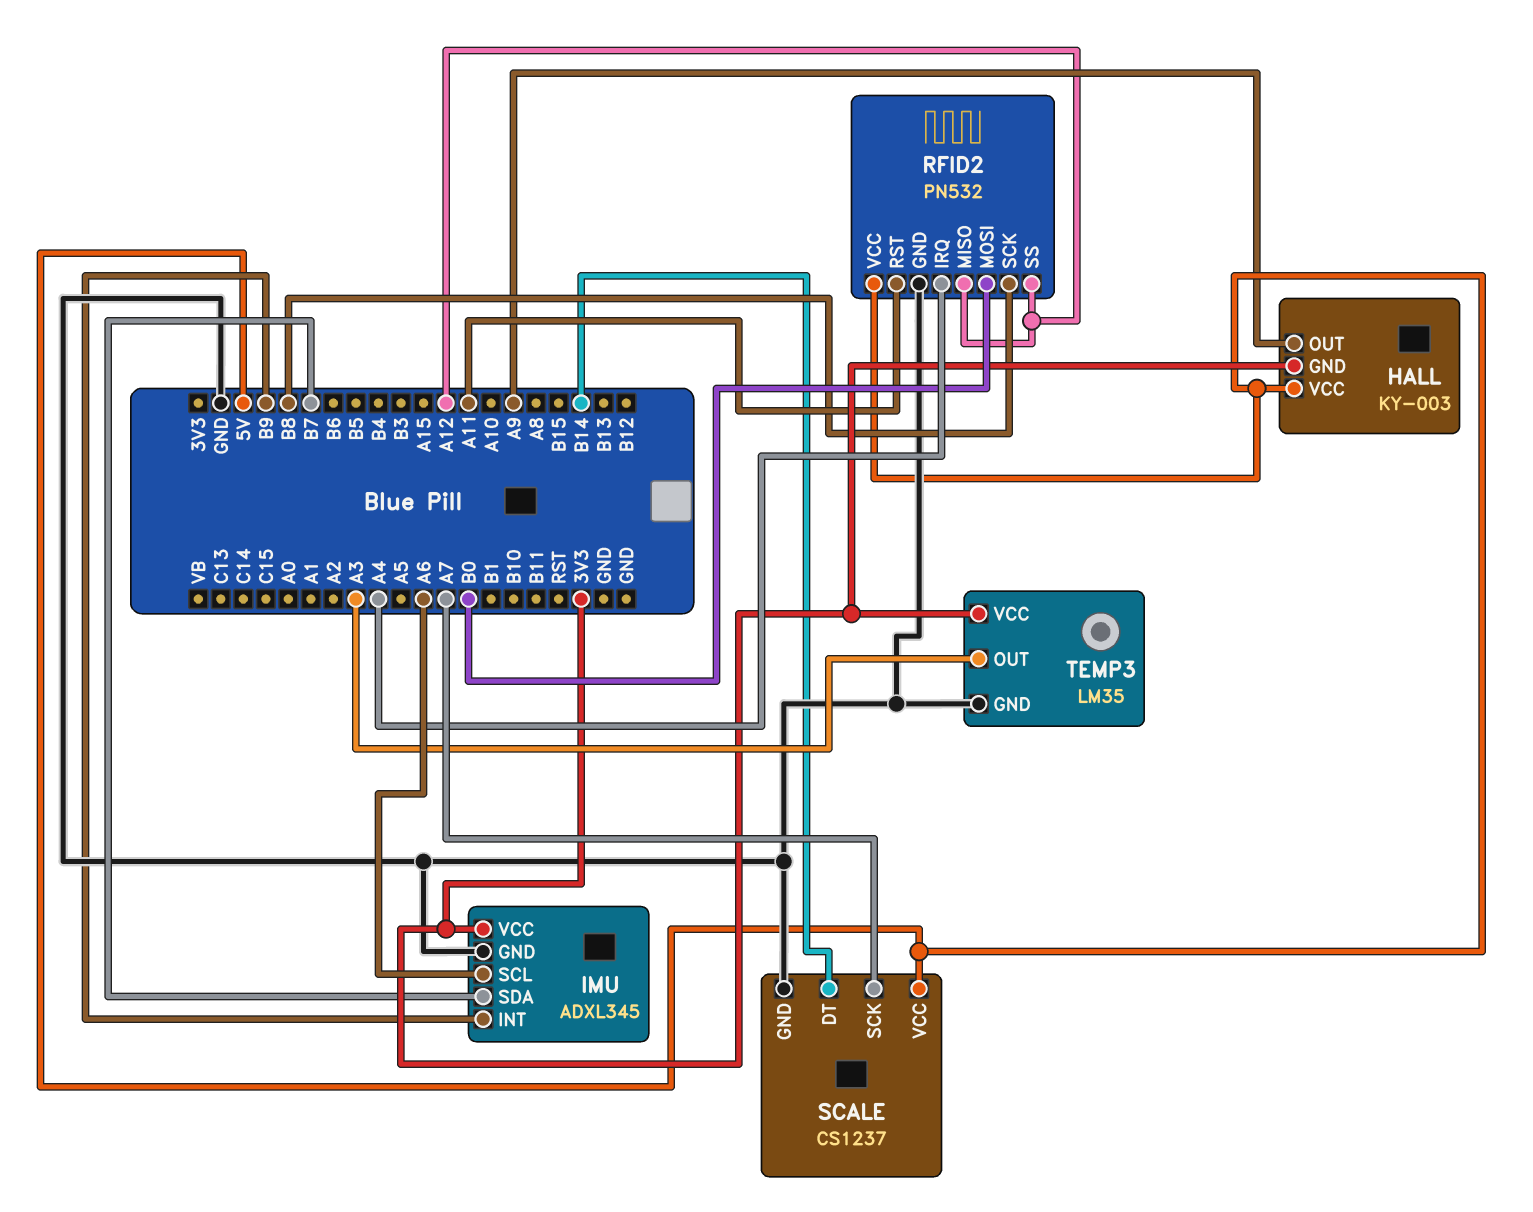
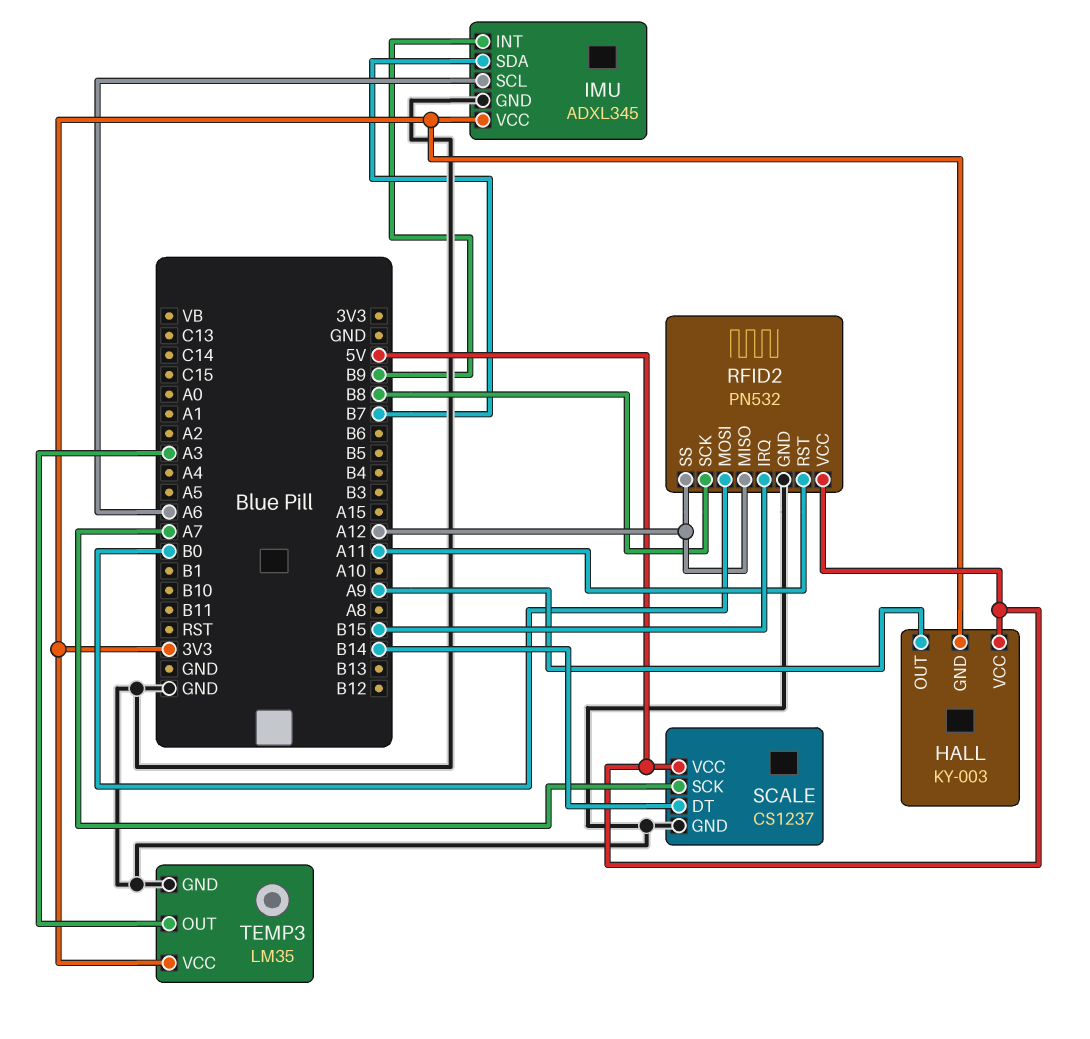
RFID2 pin IRQ: A4 -> B15

